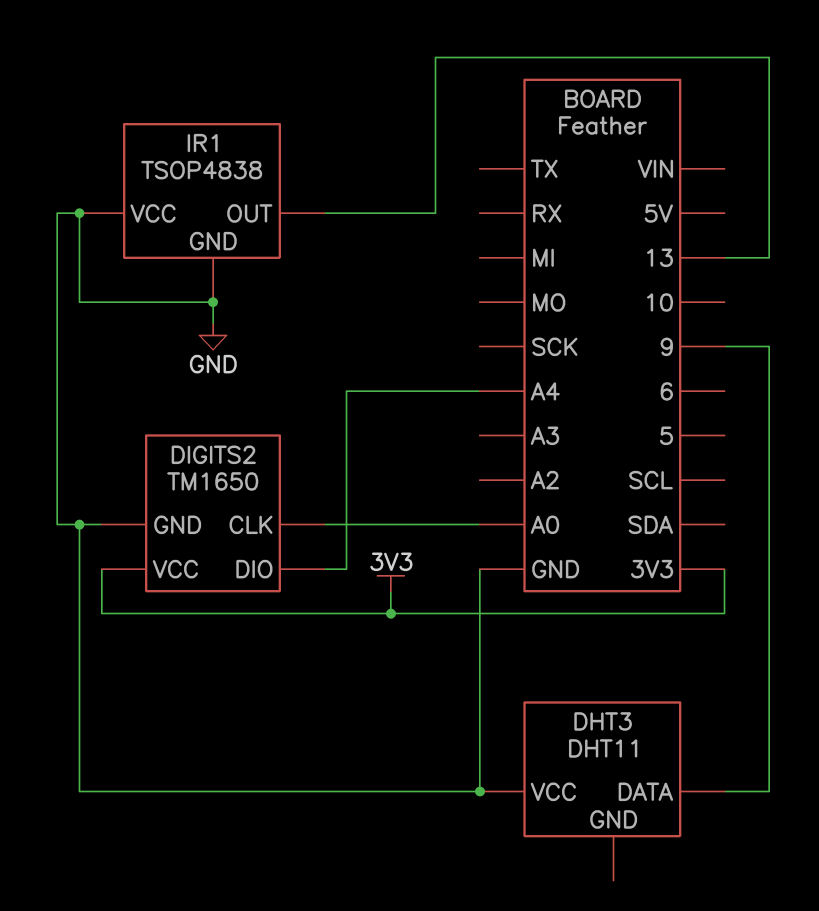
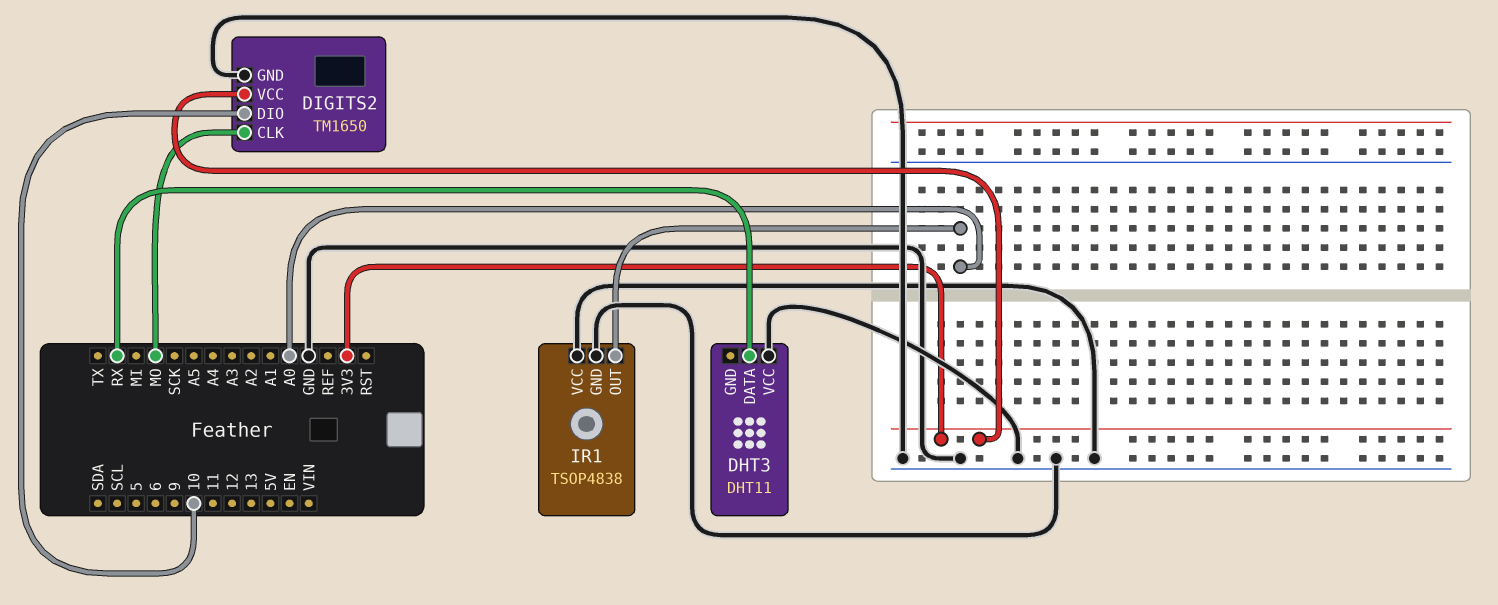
DHT3 pin DATA: 9 -> RX
DIGITS2 pin CLK: A0 -> MO
DIGITS2 pin DIO: A4 -> 10
IR1 pin OUT: 13 -> A0

